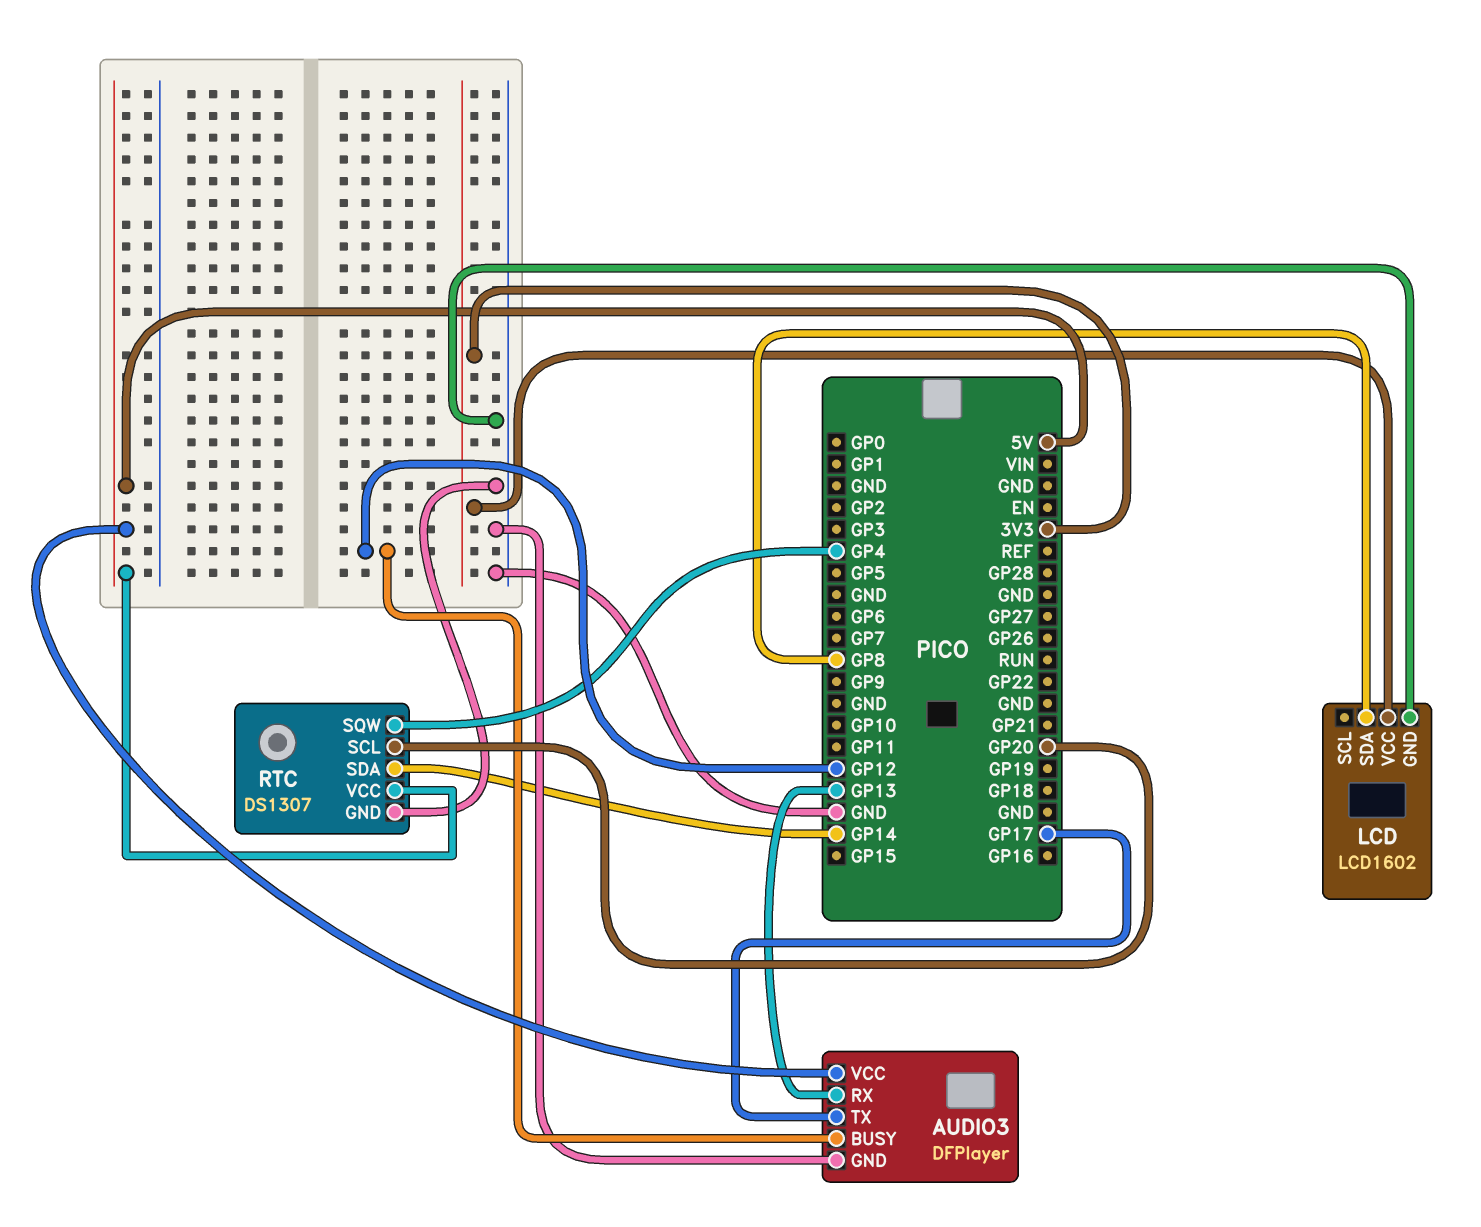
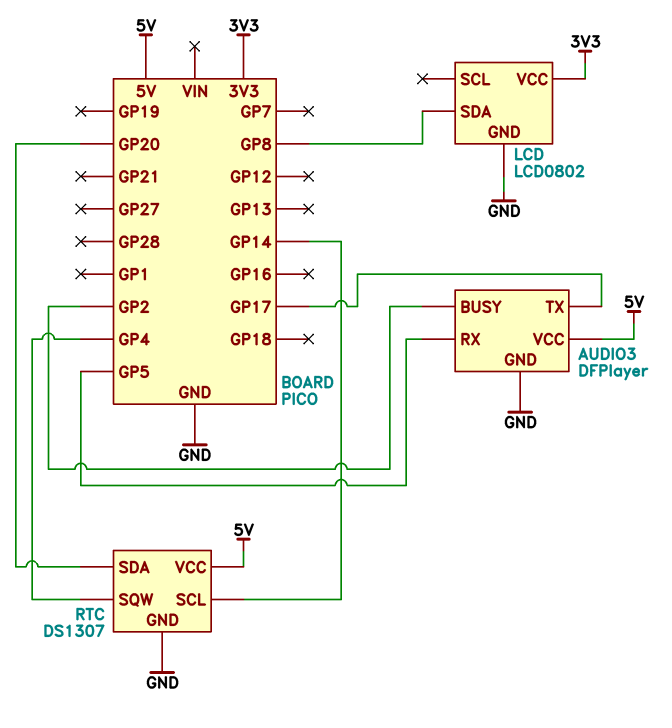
AUDIO3 pin BUSY: GP12 -> GP2
AUDIO3 pin RX: GP13 -> GP5
LCD: LCD1602 -> LCD0802
RTC pin SCL: GP20 -> GP14
RTC pin SDA: GP14 -> GP20

